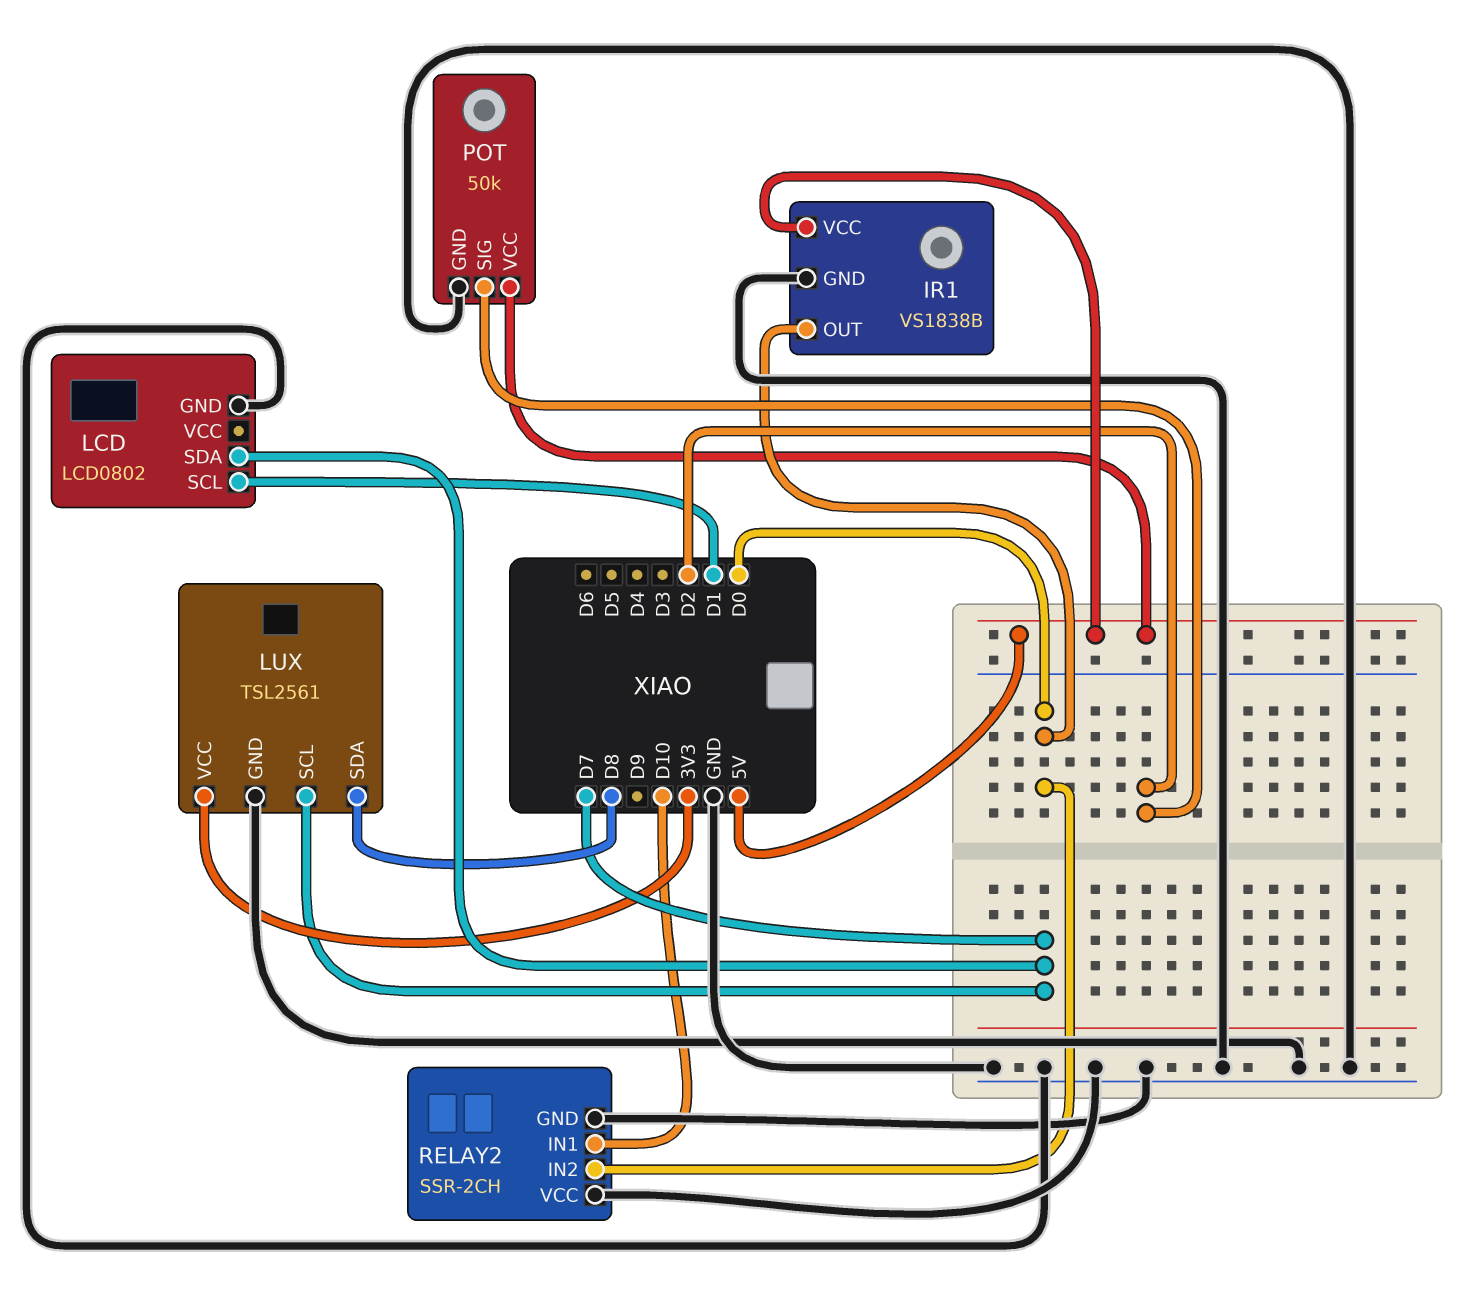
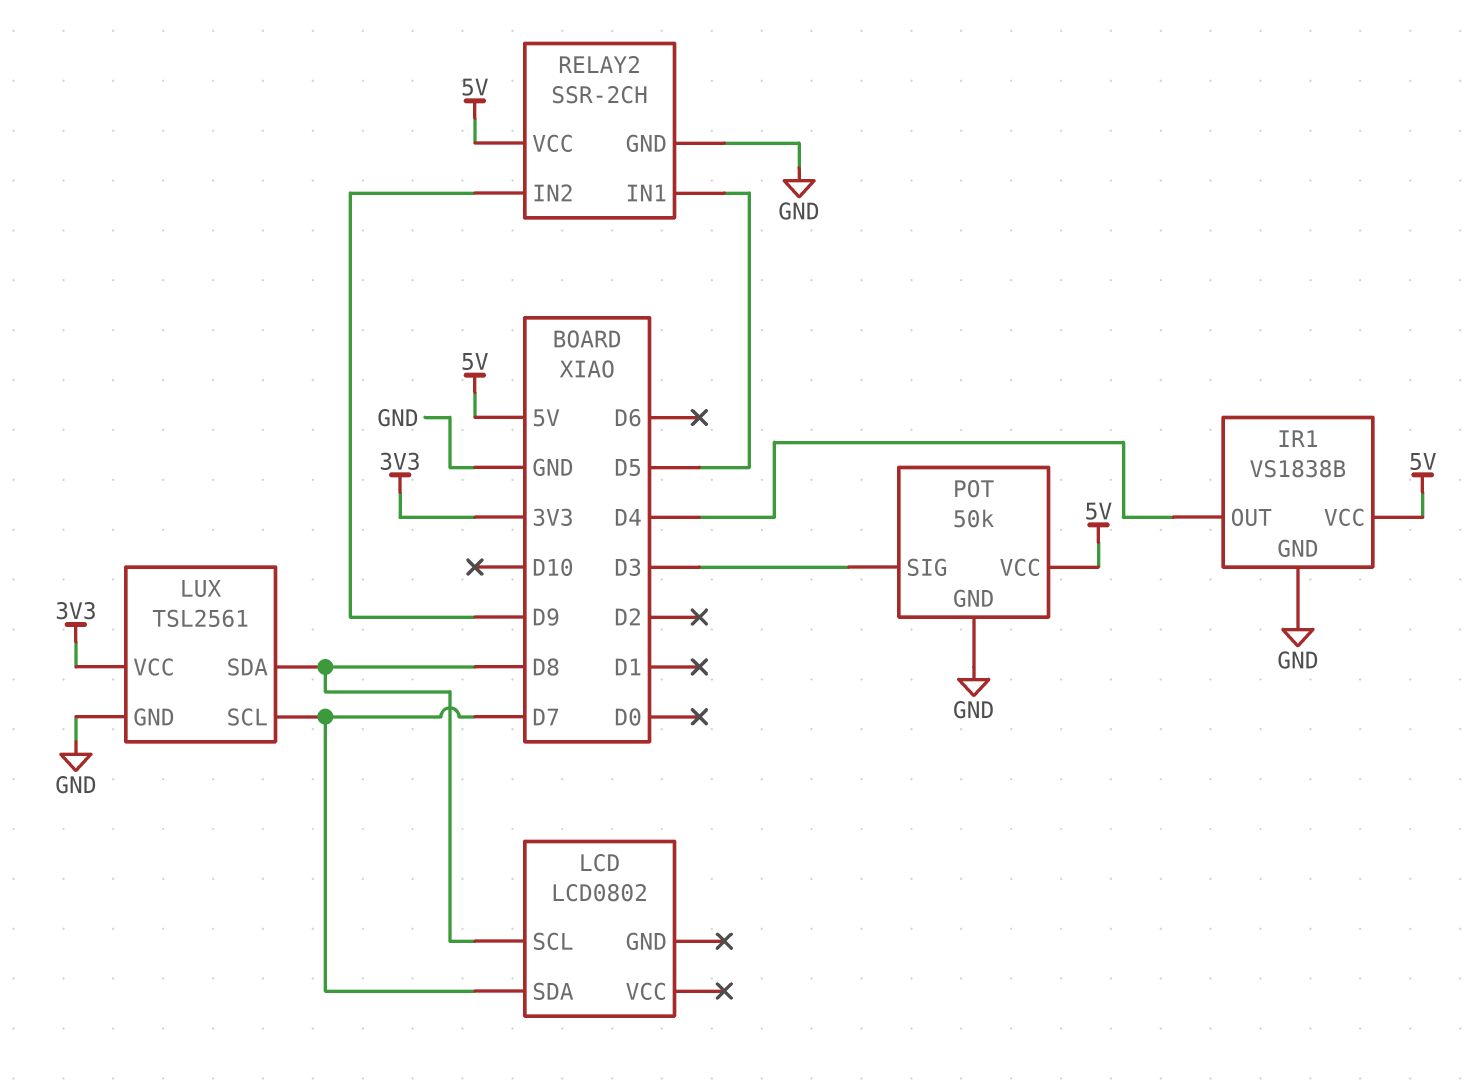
IR1 pin OUT: D0 -> D4
LCD pin GND: GND -> none
LCD pin SCL: D1 -> D8
POT pin SIG: D2 -> D3
RELAY2 pin IN1: D10 -> D5
RELAY2 pin IN2: D0 -> D9
RELAY2 pin VCC: GND -> 5V

